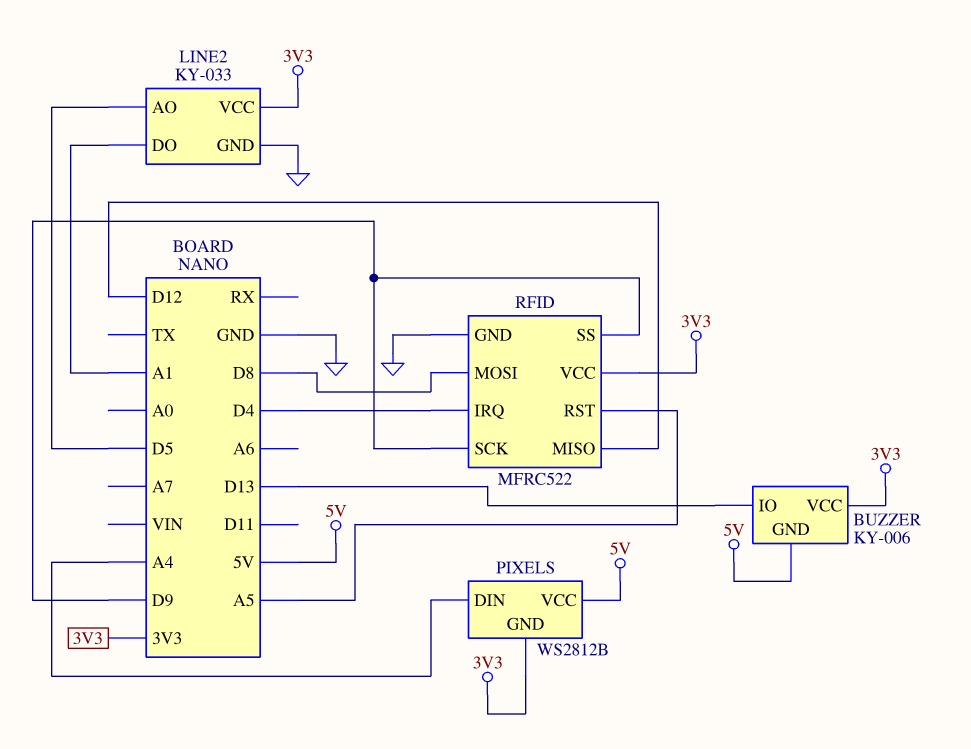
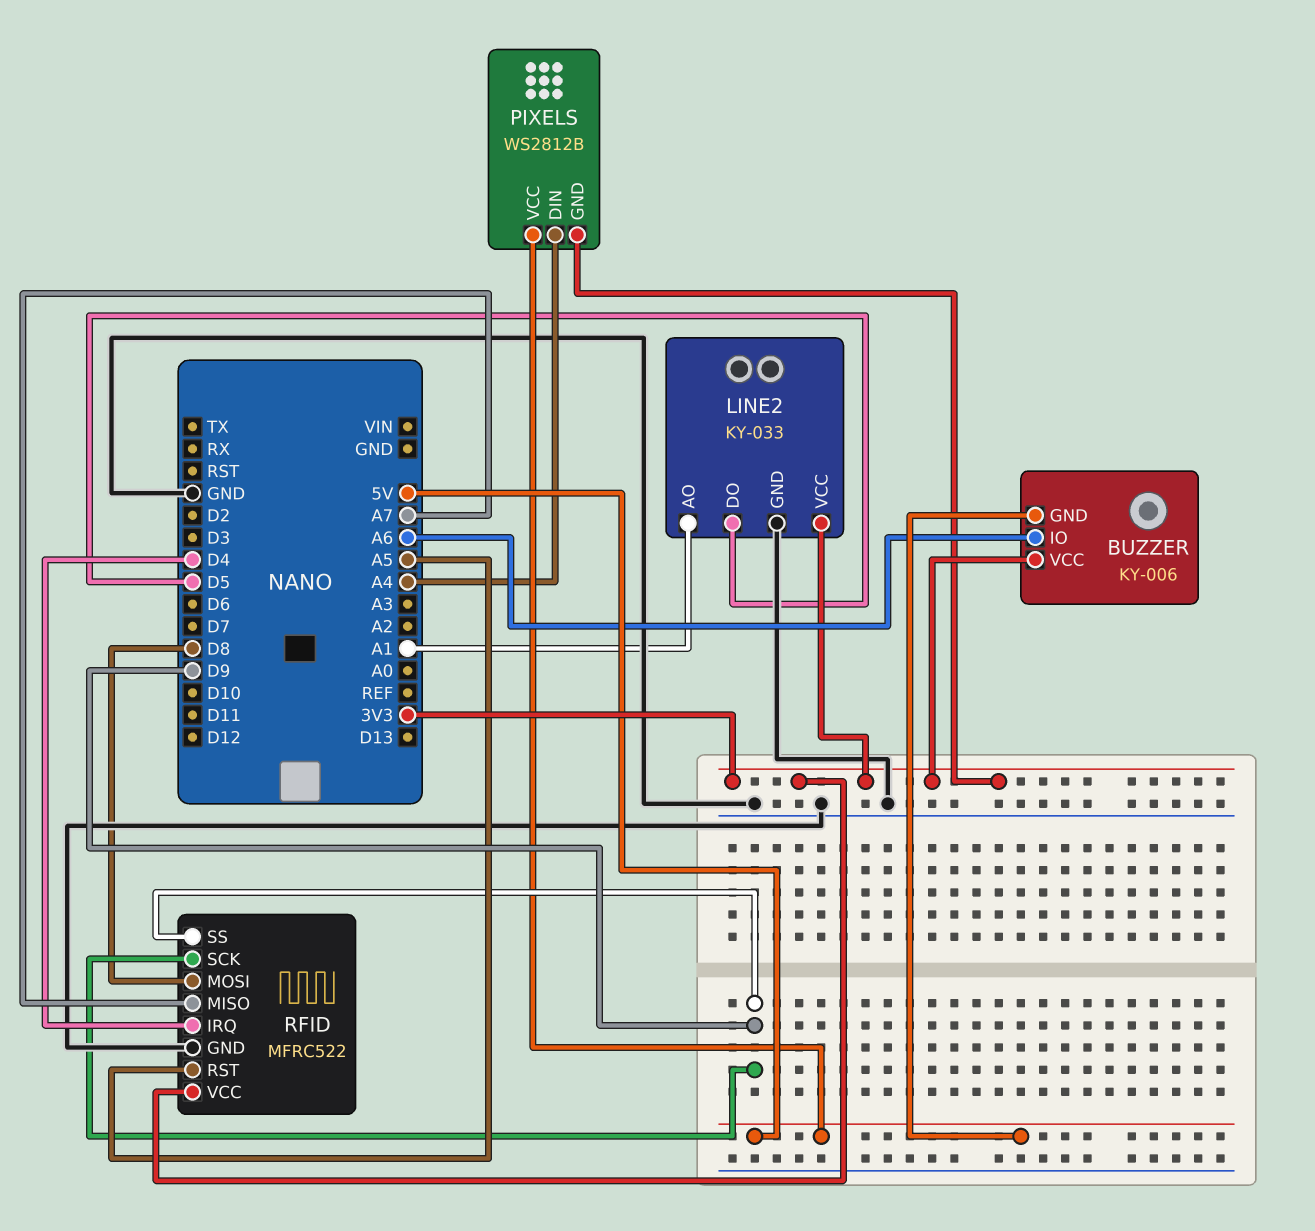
BUZZER pin IO: D13 -> A6
LINE2 pin AO: D5 -> A1
LINE2 pin DO: A1 -> D5
RFID pin MISO: D12 -> A7

